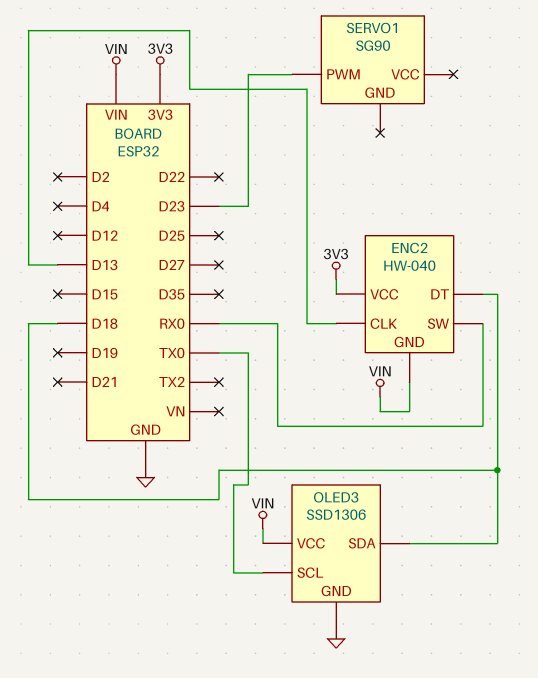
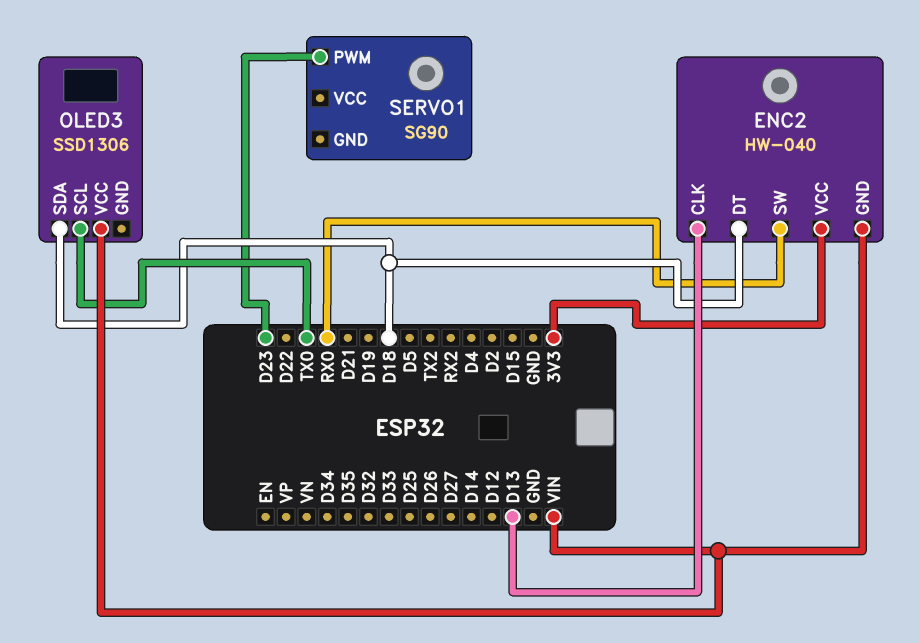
OLED3 pin GND: GND -> none

